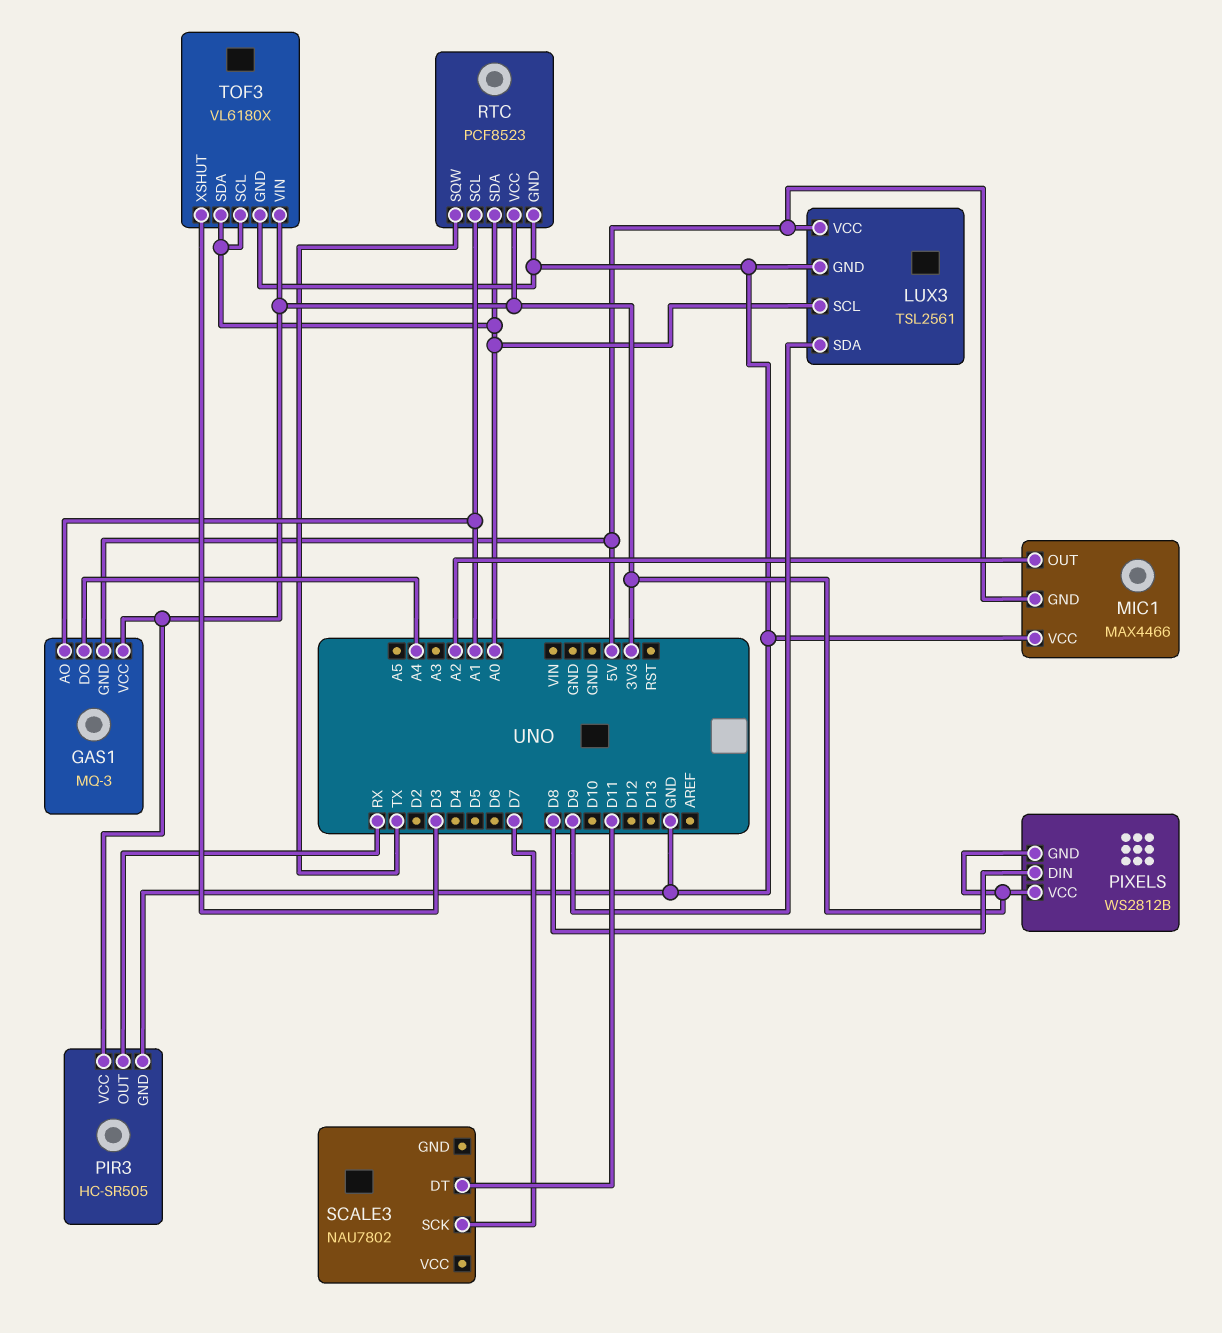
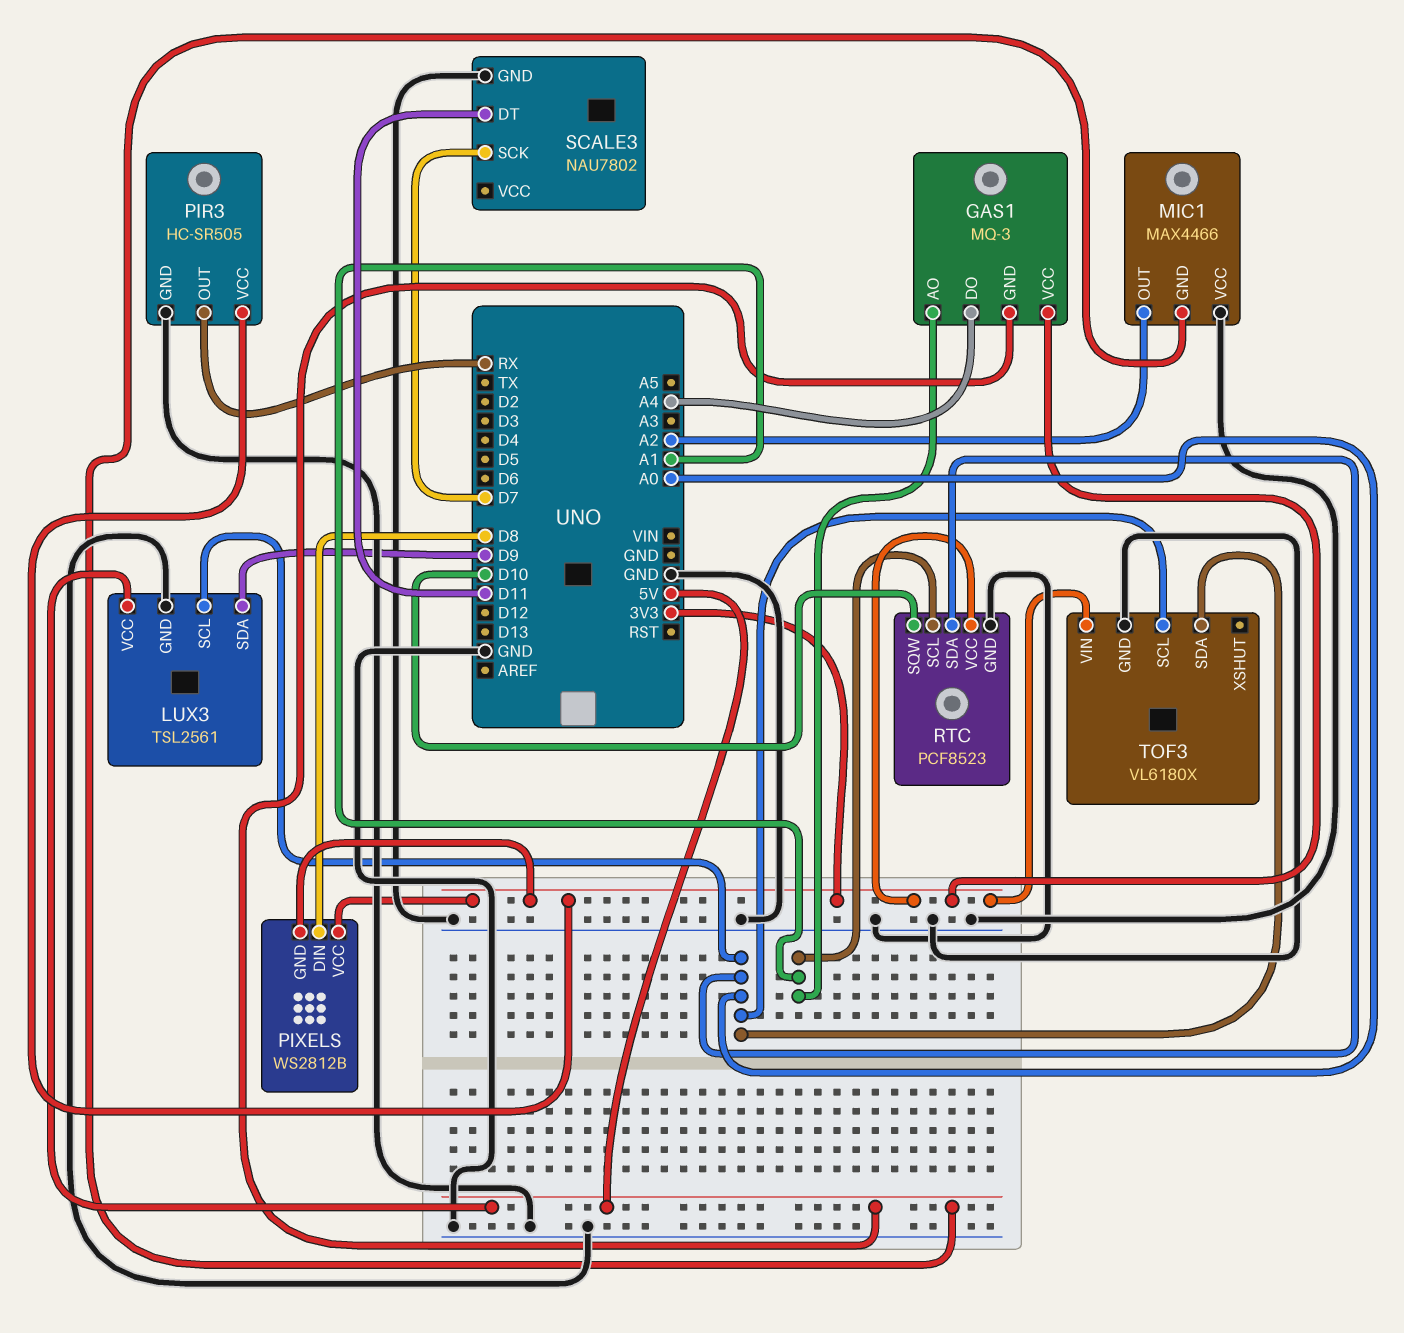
RTC pin SQW: TX -> D10
SCALE3 pin GND: none -> GND
TOF3 pin XSHUT: D3 -> none

